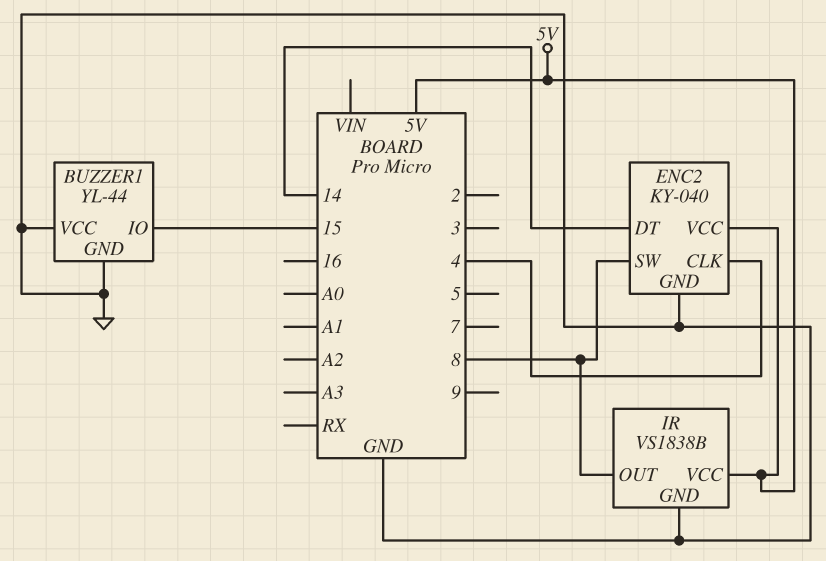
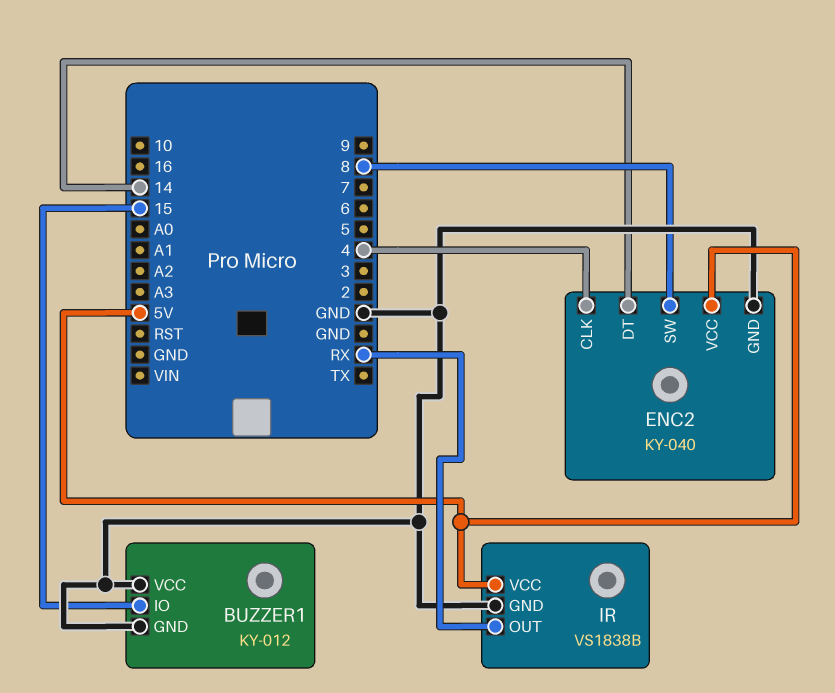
BUZZER1: YL-44 -> KY-012
IR pin OUT: 8 -> RX

